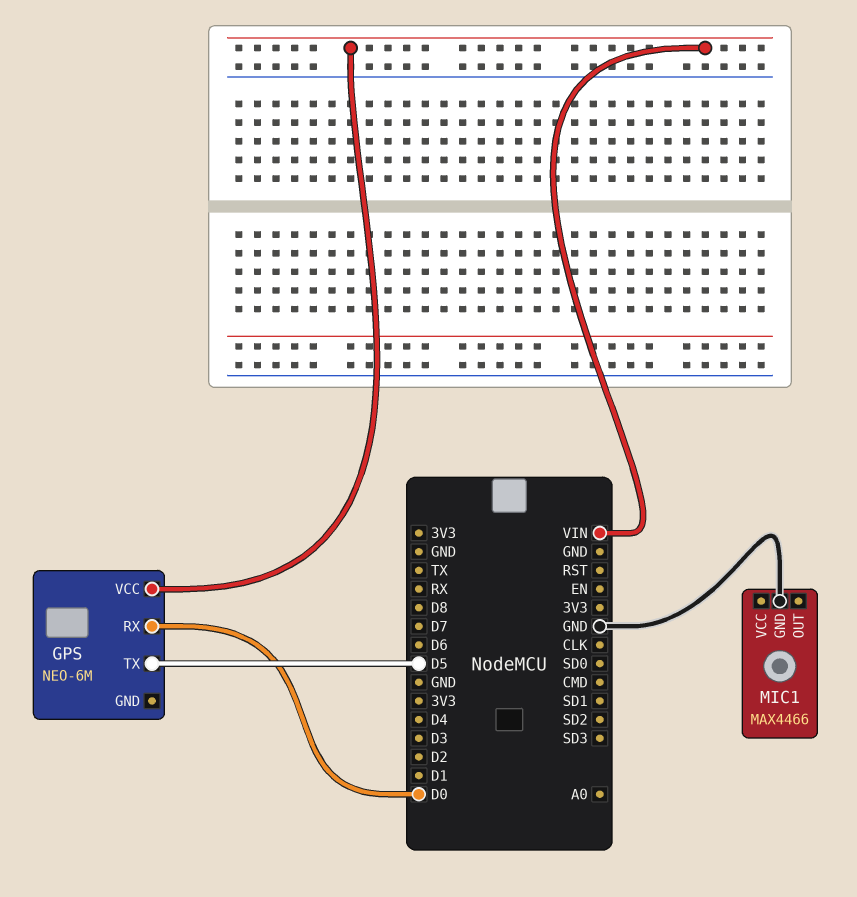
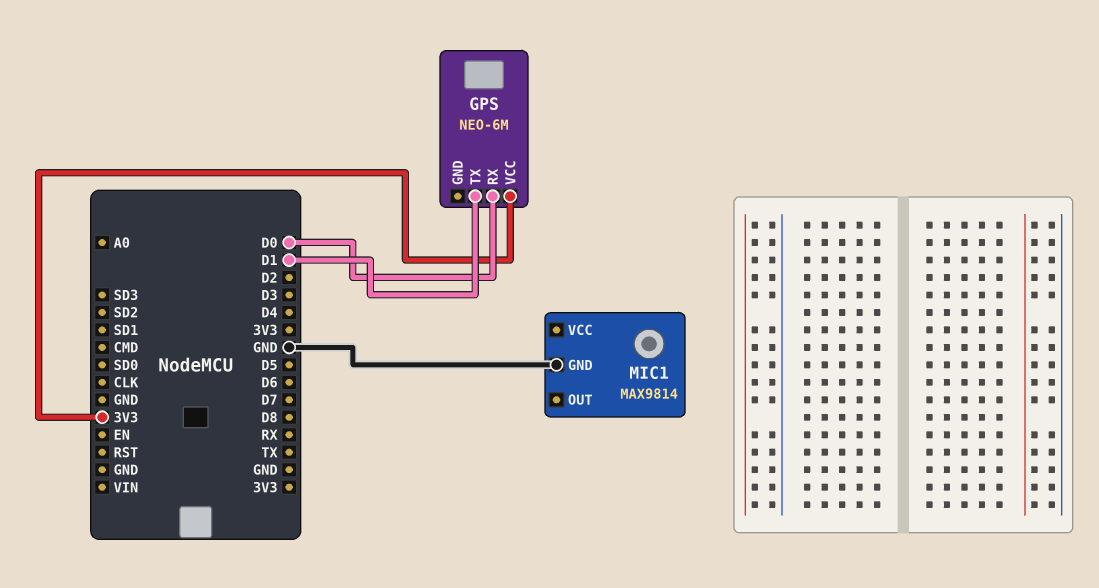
GPS pin TX: D5 -> D1
GPS pin VCC: VIN -> 3V3
MIC1: MAX4466 -> MAX9814

